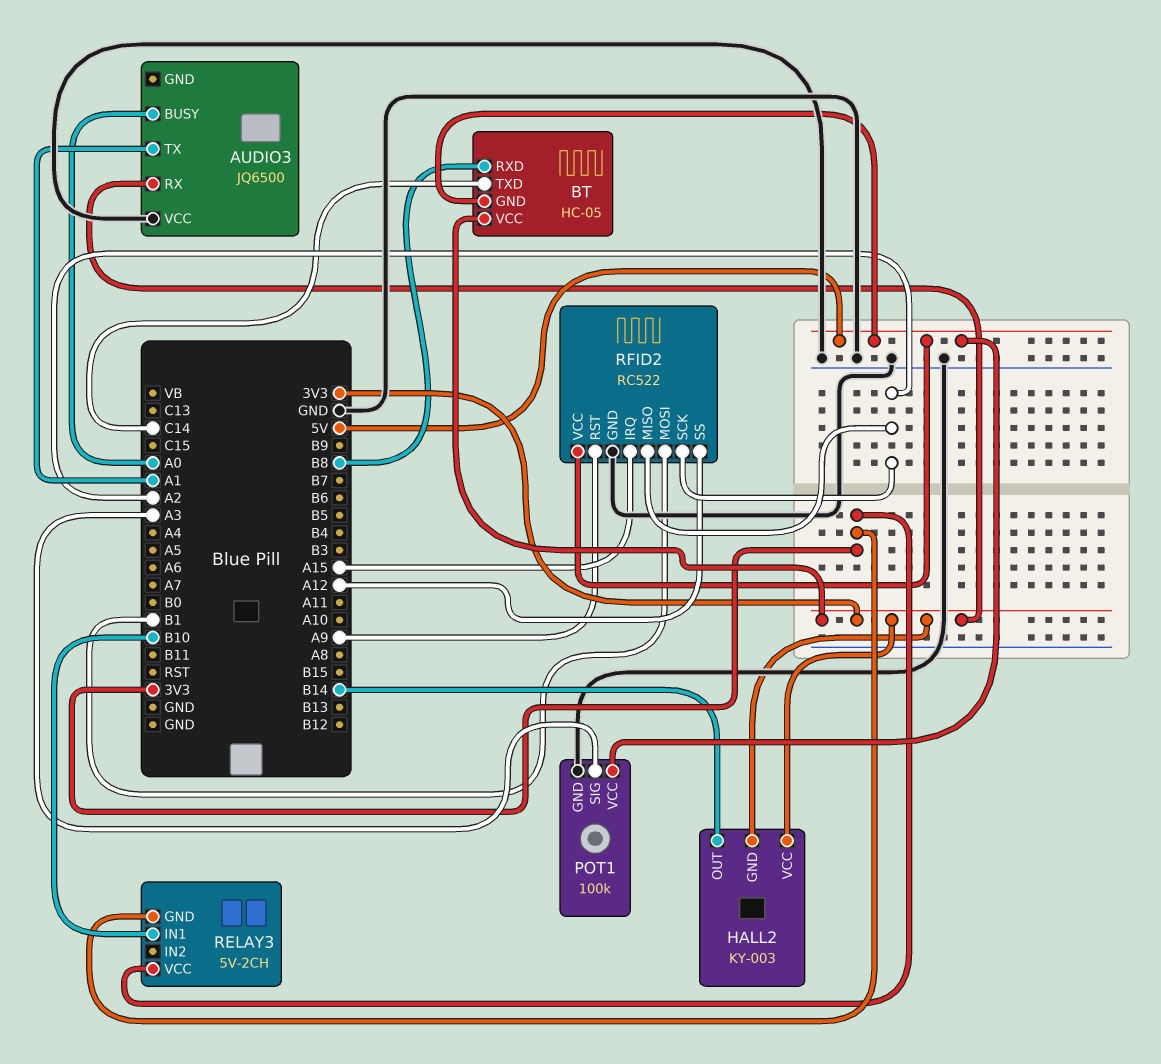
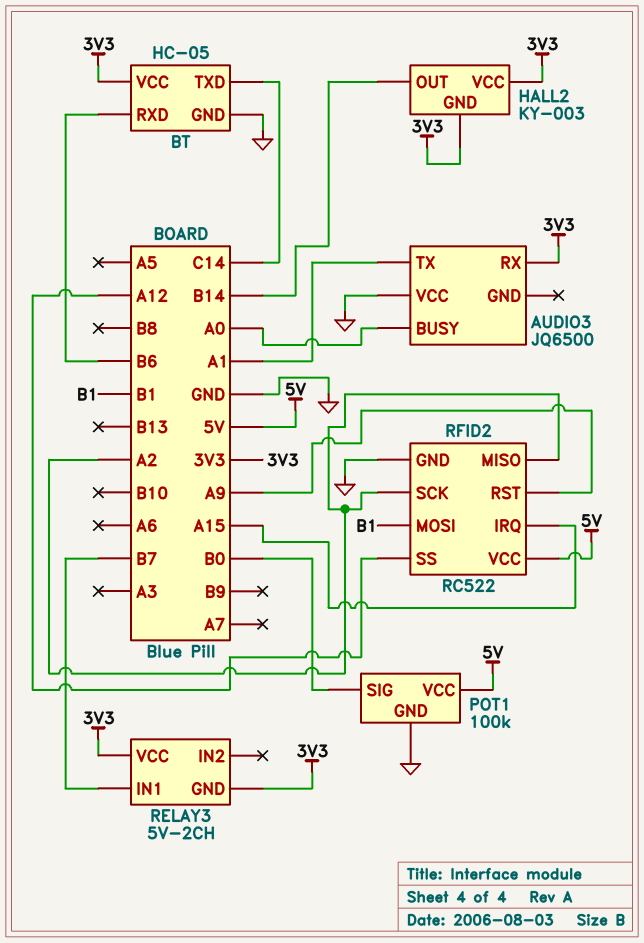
BT pin GND: 5V -> GND
BT pin RXD: B8 -> B6
POT1 pin SIG: A3 -> B0
RELAY3 pin IN1: B10 -> B7

